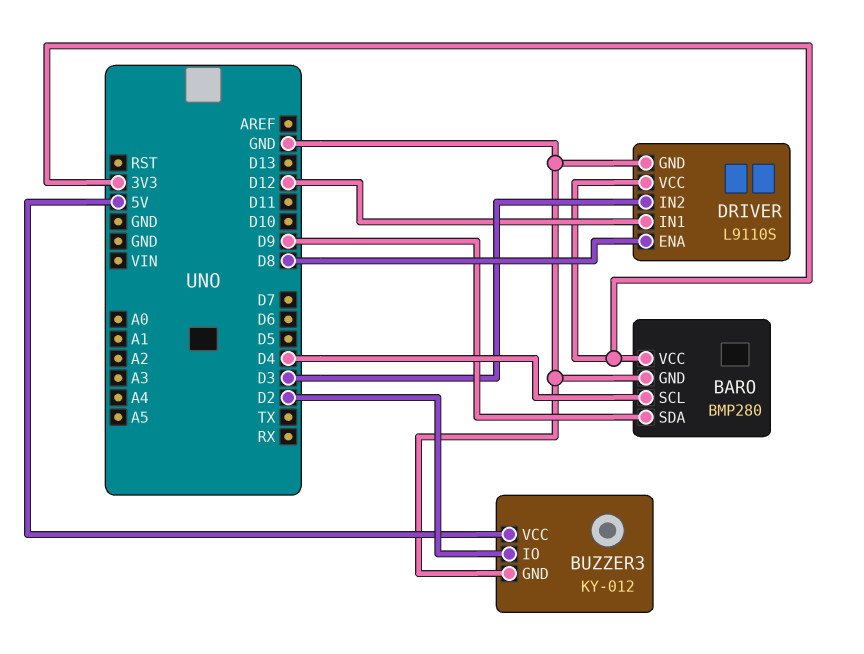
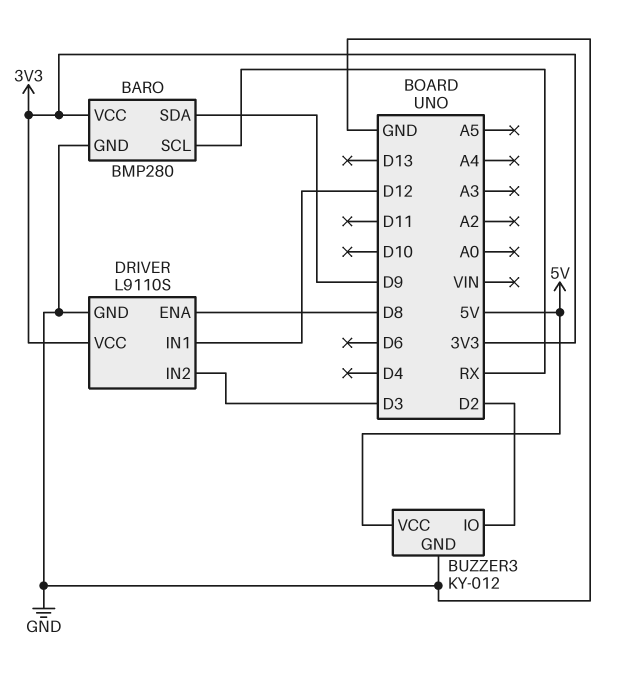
BARO pin SCL: D4 -> RX

